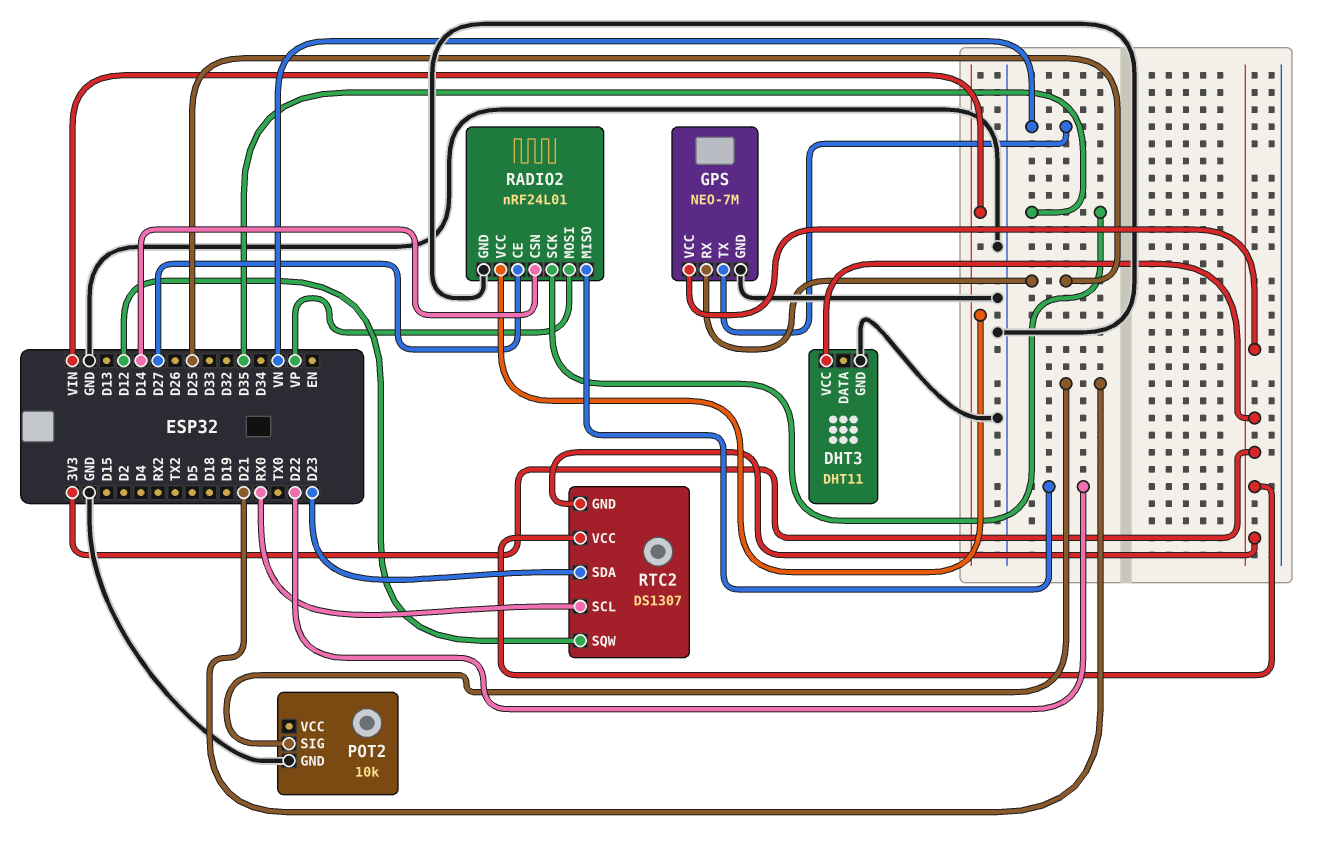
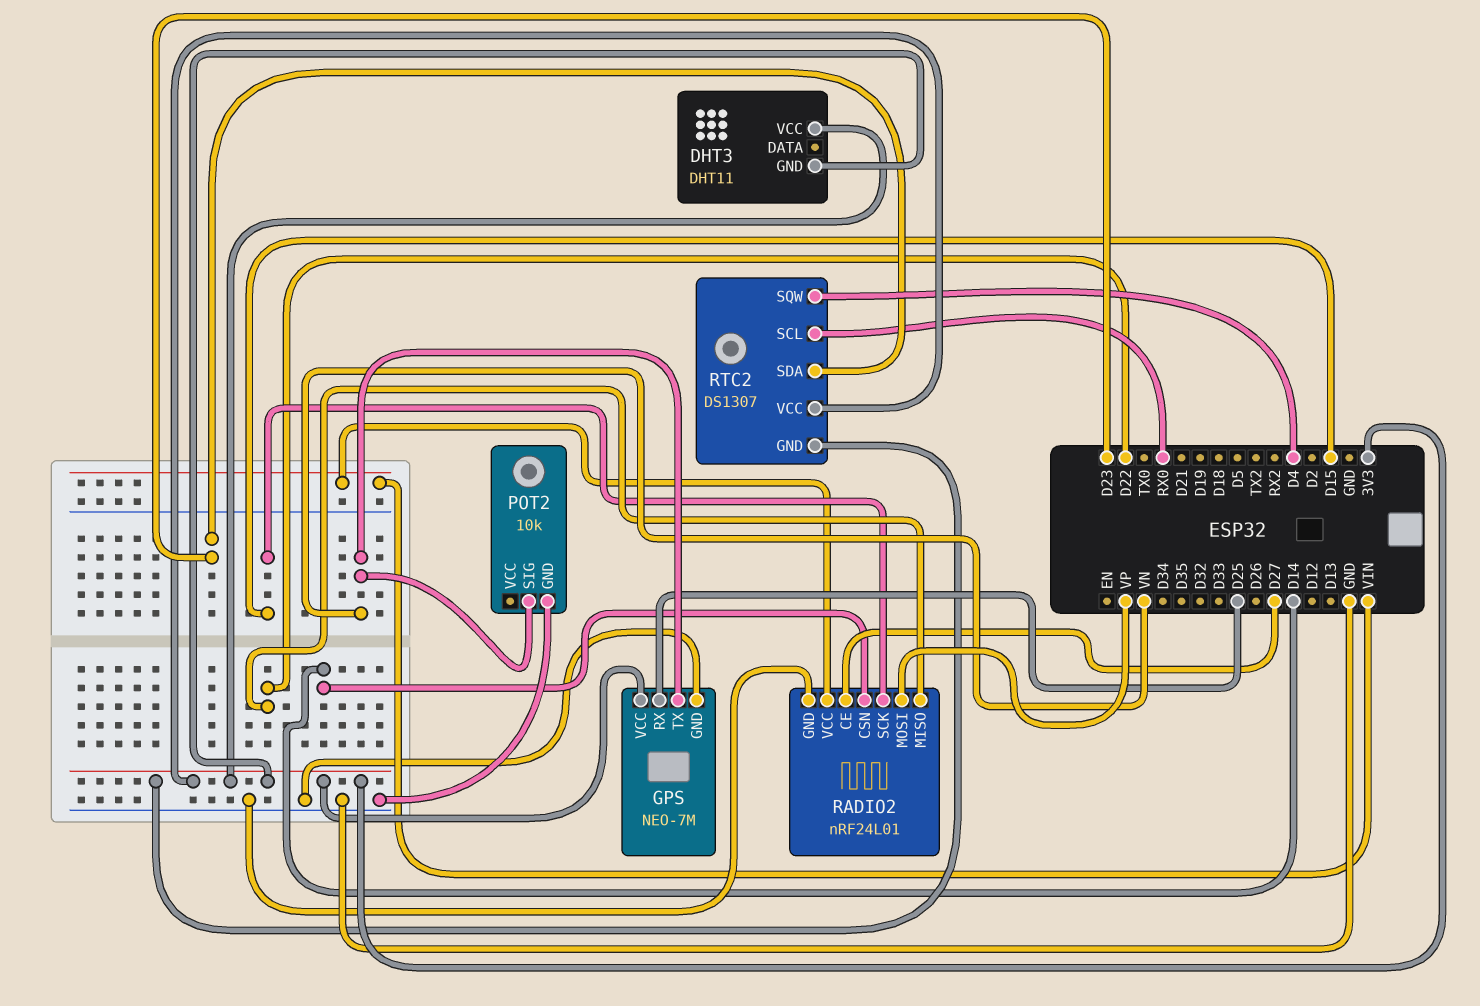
DHT3 pin GND: GND -> 3V3
POT2 pin SIG: D21 -> VN
RADIO2 pin SCK: D35 -> D15
RTC2 pin SQW: D12 -> D4

